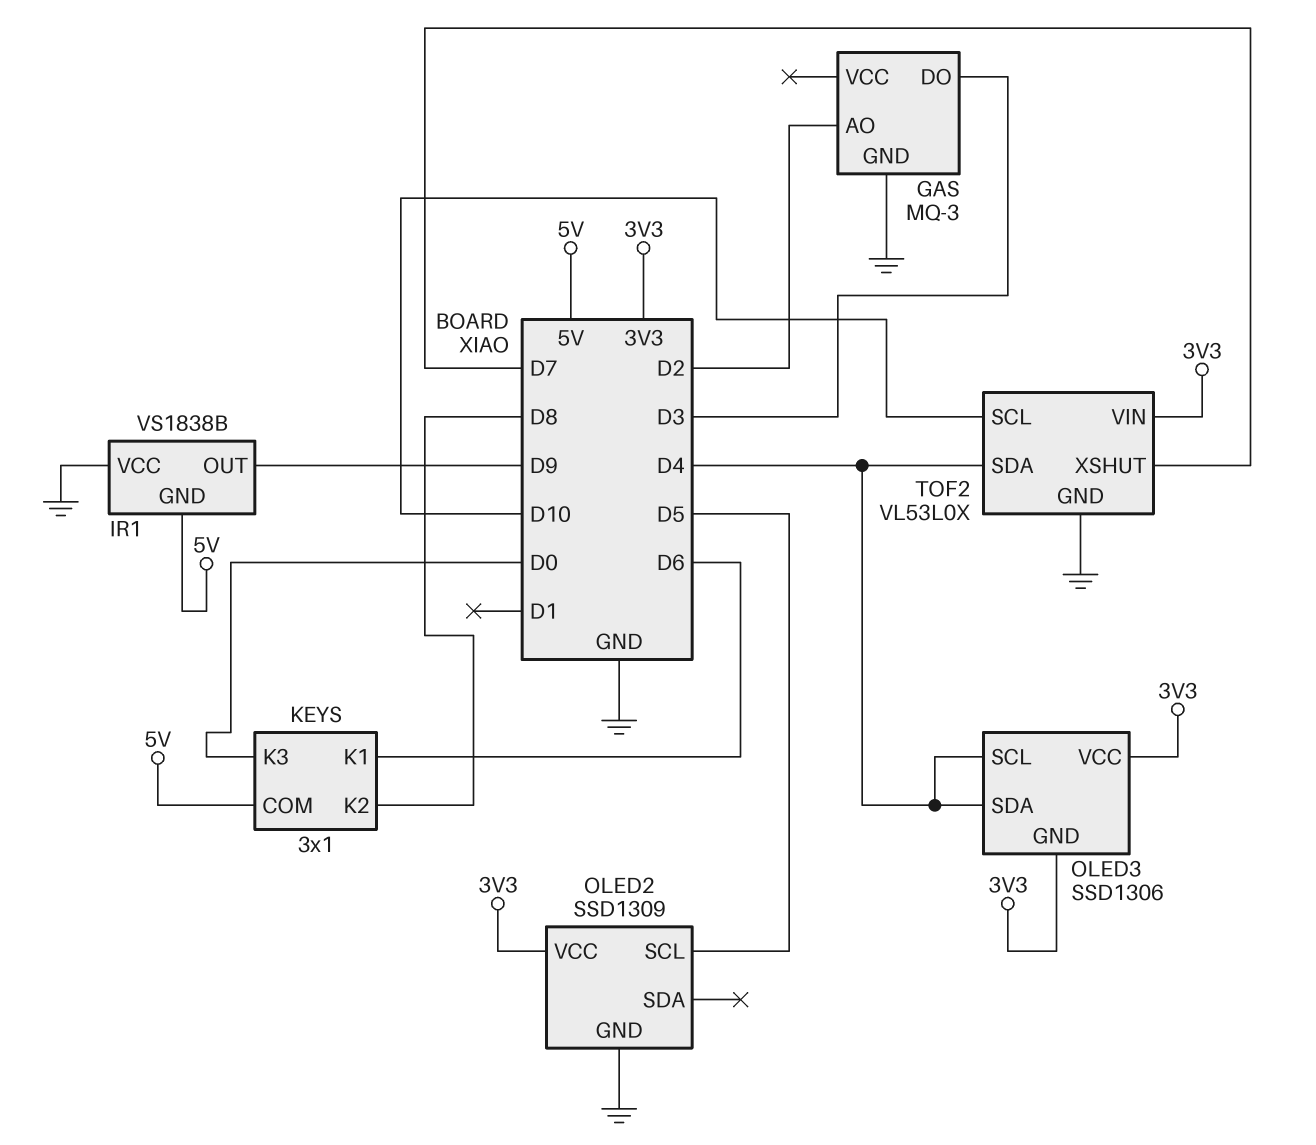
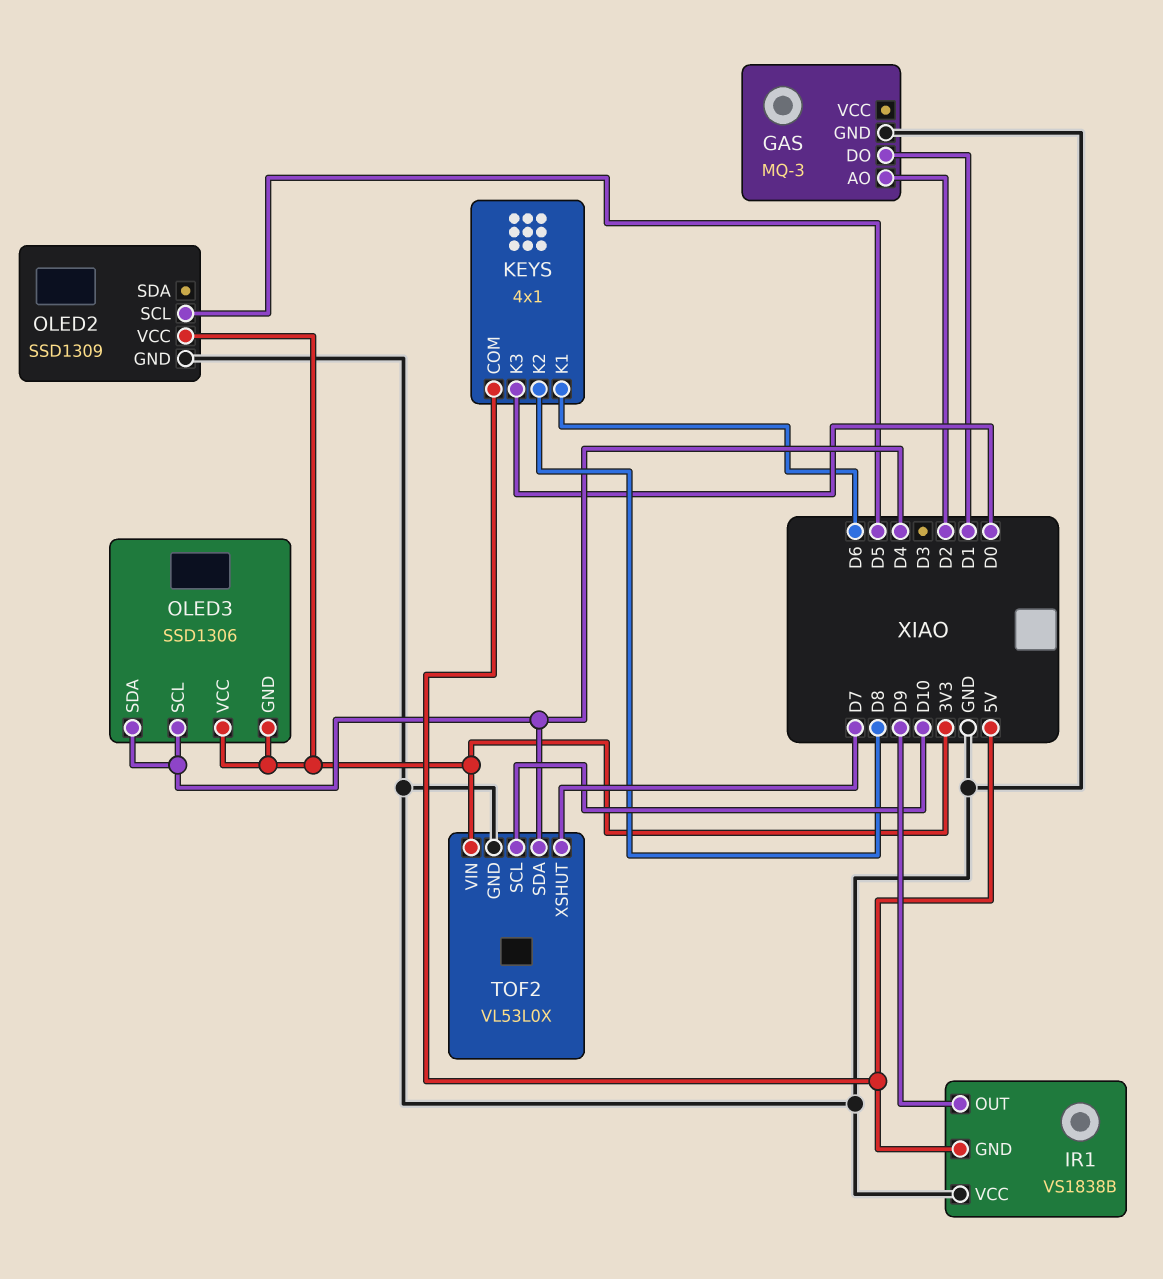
GAS pin DO: D3 -> D1
KEYS: 3x1 -> 4x1

